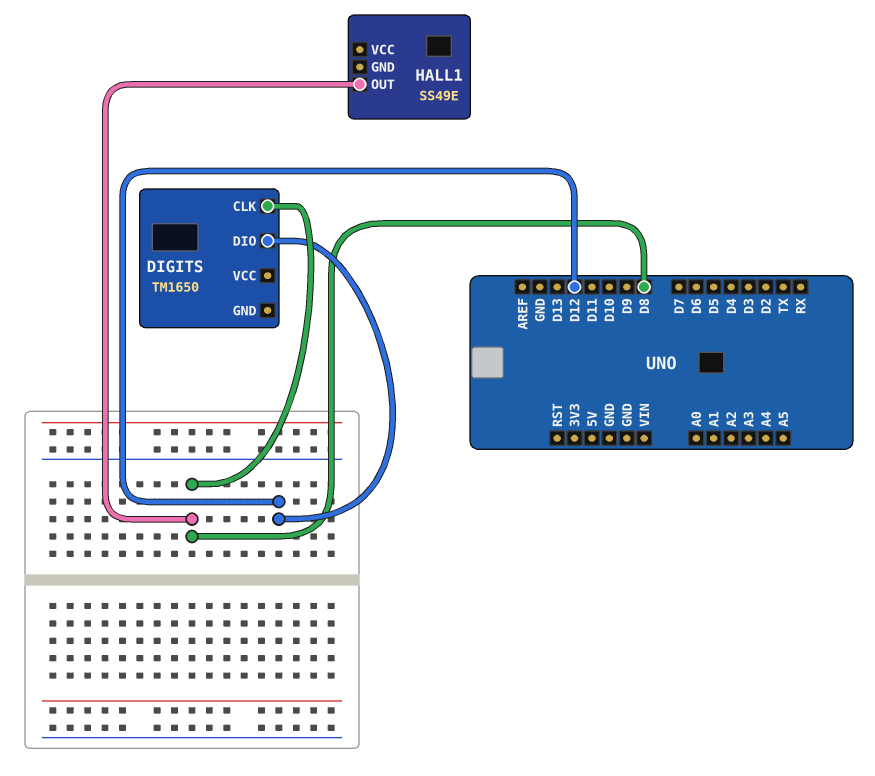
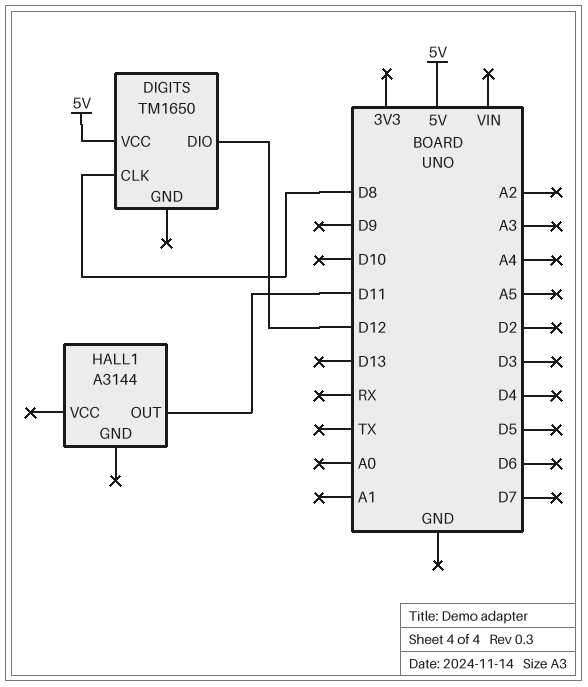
DIGITS pin VCC: none -> 5V
HALL1: SS49E -> A3144
HALL1 pin OUT: D8 -> D11

